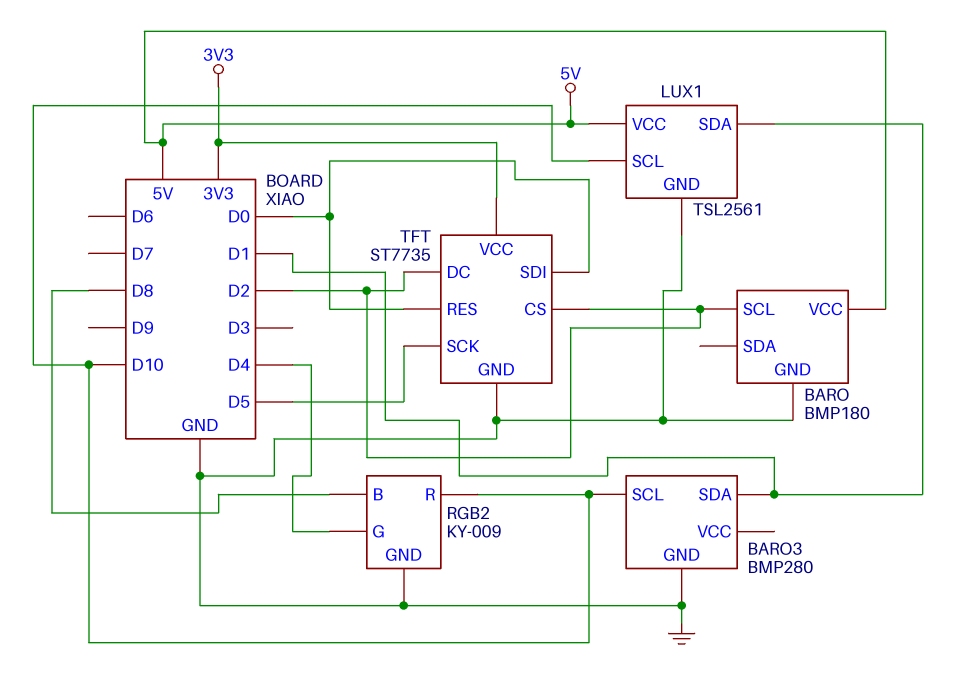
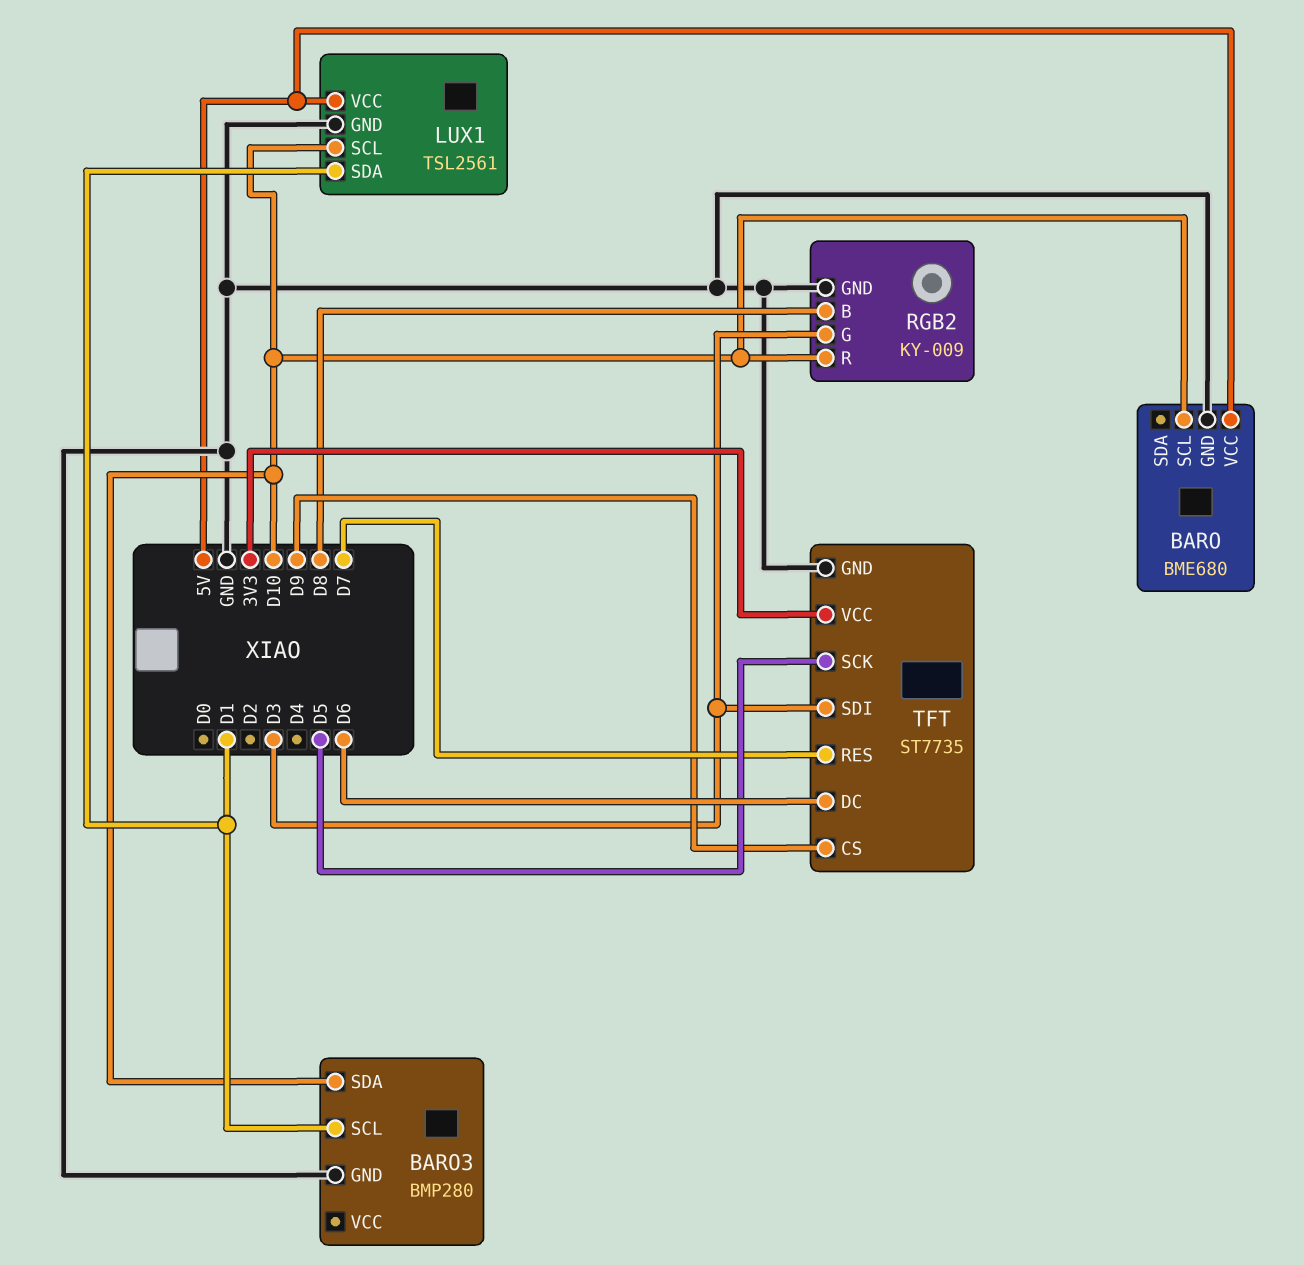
BARO: BMP180 -> BME680
BARO pin SCL: D2 -> D10
BARO3 pin SCL: D10 -> D1
BARO3 pin SDA: D1 -> D10
RGB2 pin G: D4 -> D3
TFT pin CS: D2 -> D9
TFT pin DC: D2 -> D6
TFT pin RES: D0 -> D7
TFT pin SDI: D0 -> D3

